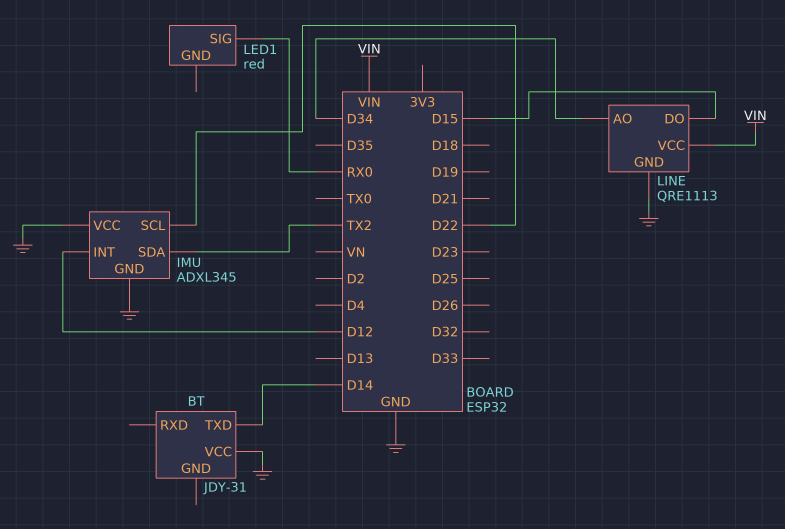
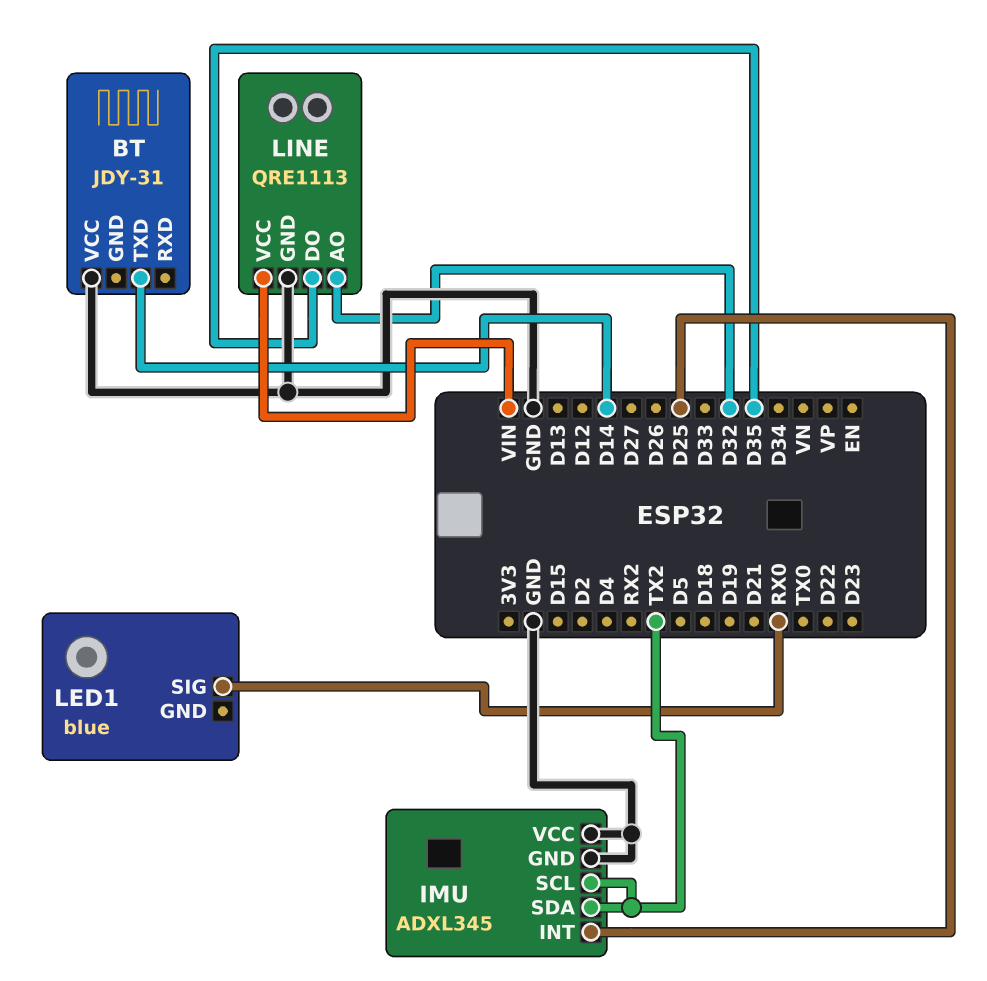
IMU pin INT: D12 -> D25
IMU pin SCL: D22 -> TX2
LED1: red -> blue
LINE pin AO: D34 -> D32
LINE pin DO: D15 -> D35

